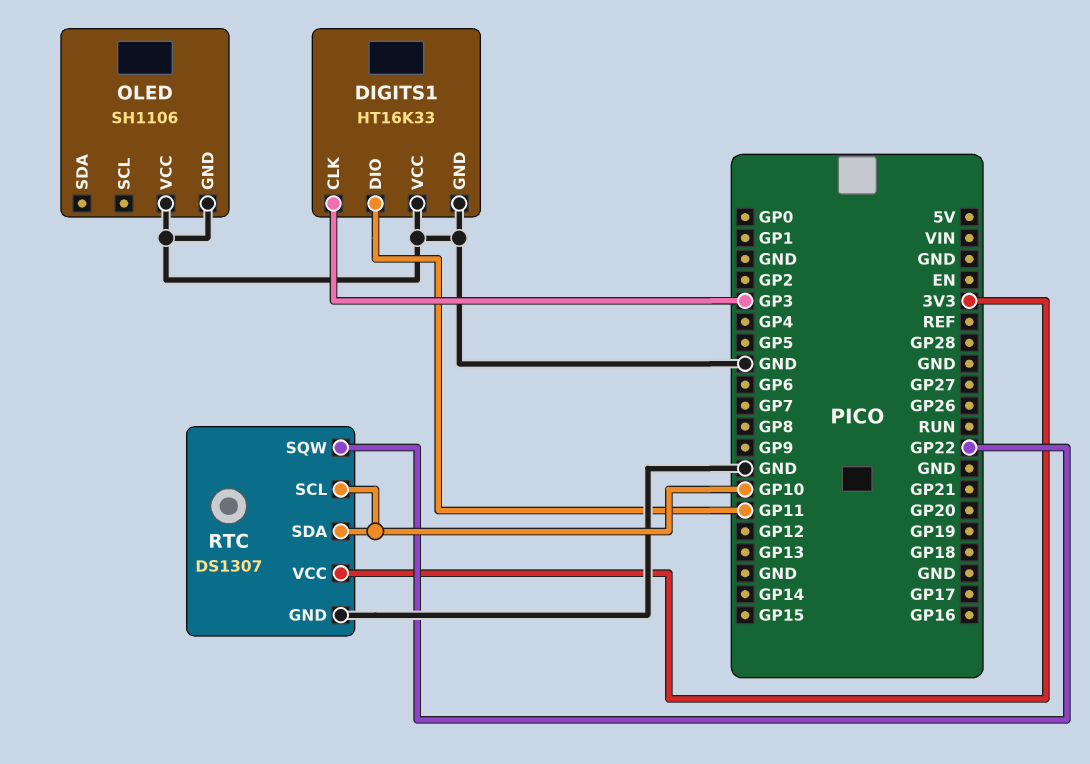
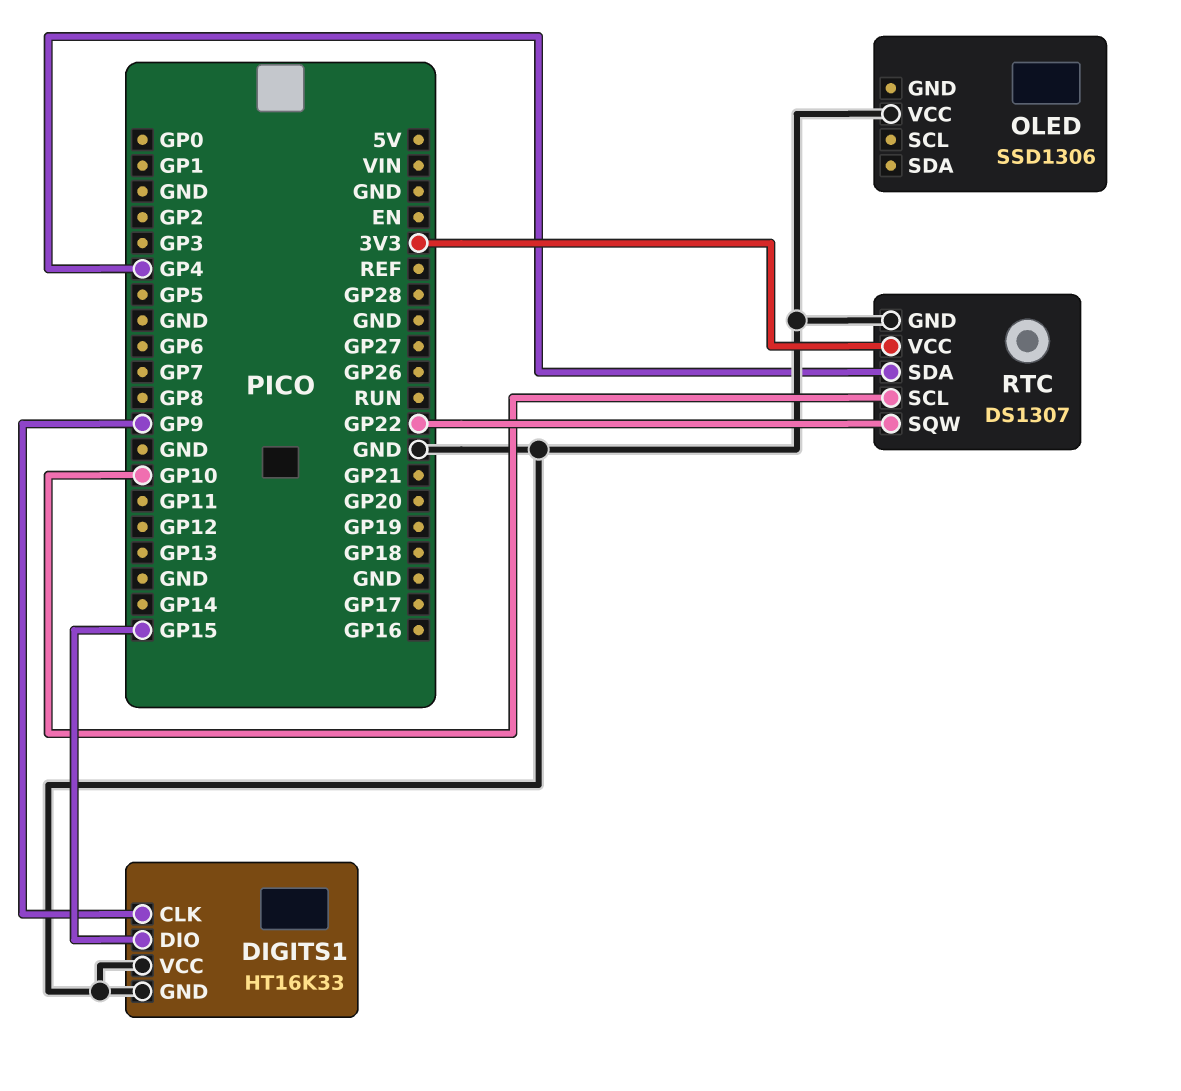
DIGITS1 pin CLK: GP3 -> GP9
DIGITS1 pin DIO: GP11 -> GP15
OLED: SH1106 -> SSD1306
OLED pin GND: GND -> none
RTC pin SDA: GP10 -> GP4

